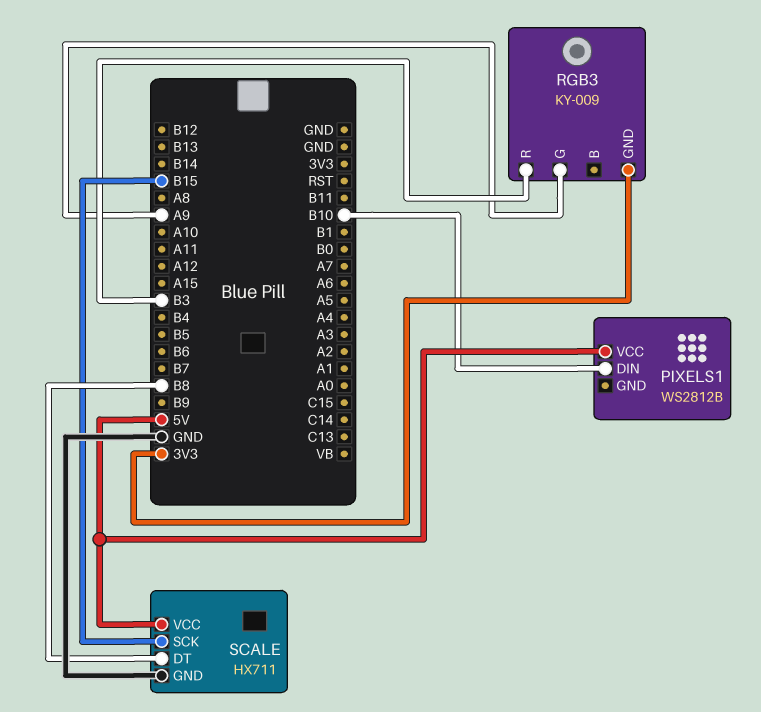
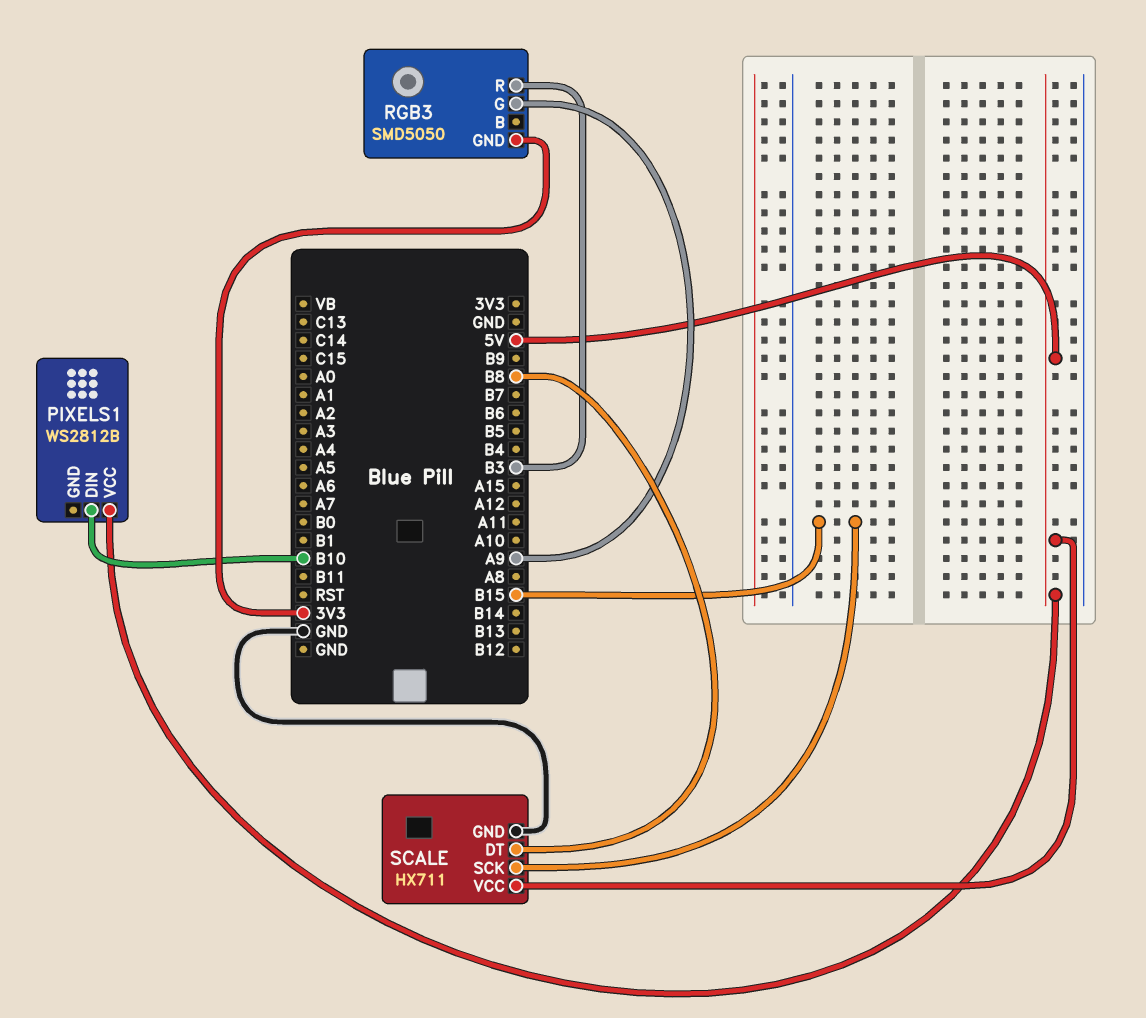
RGB3: KY-009 -> SMD5050

